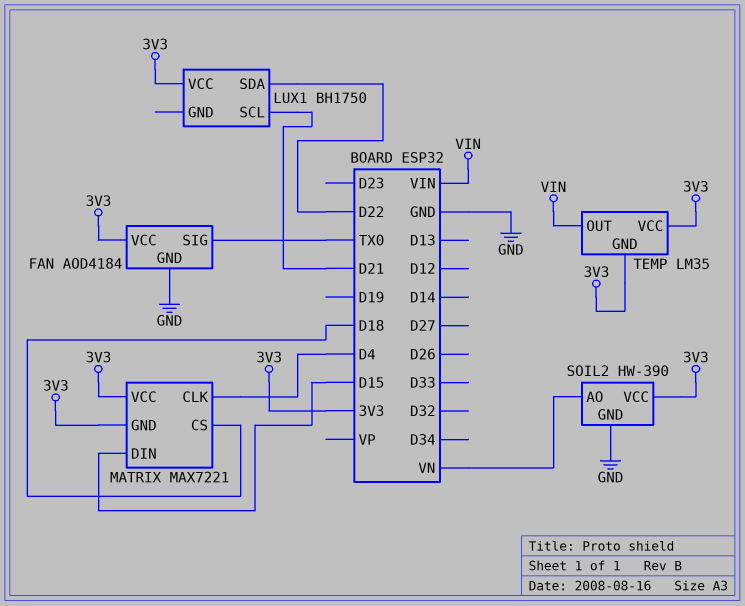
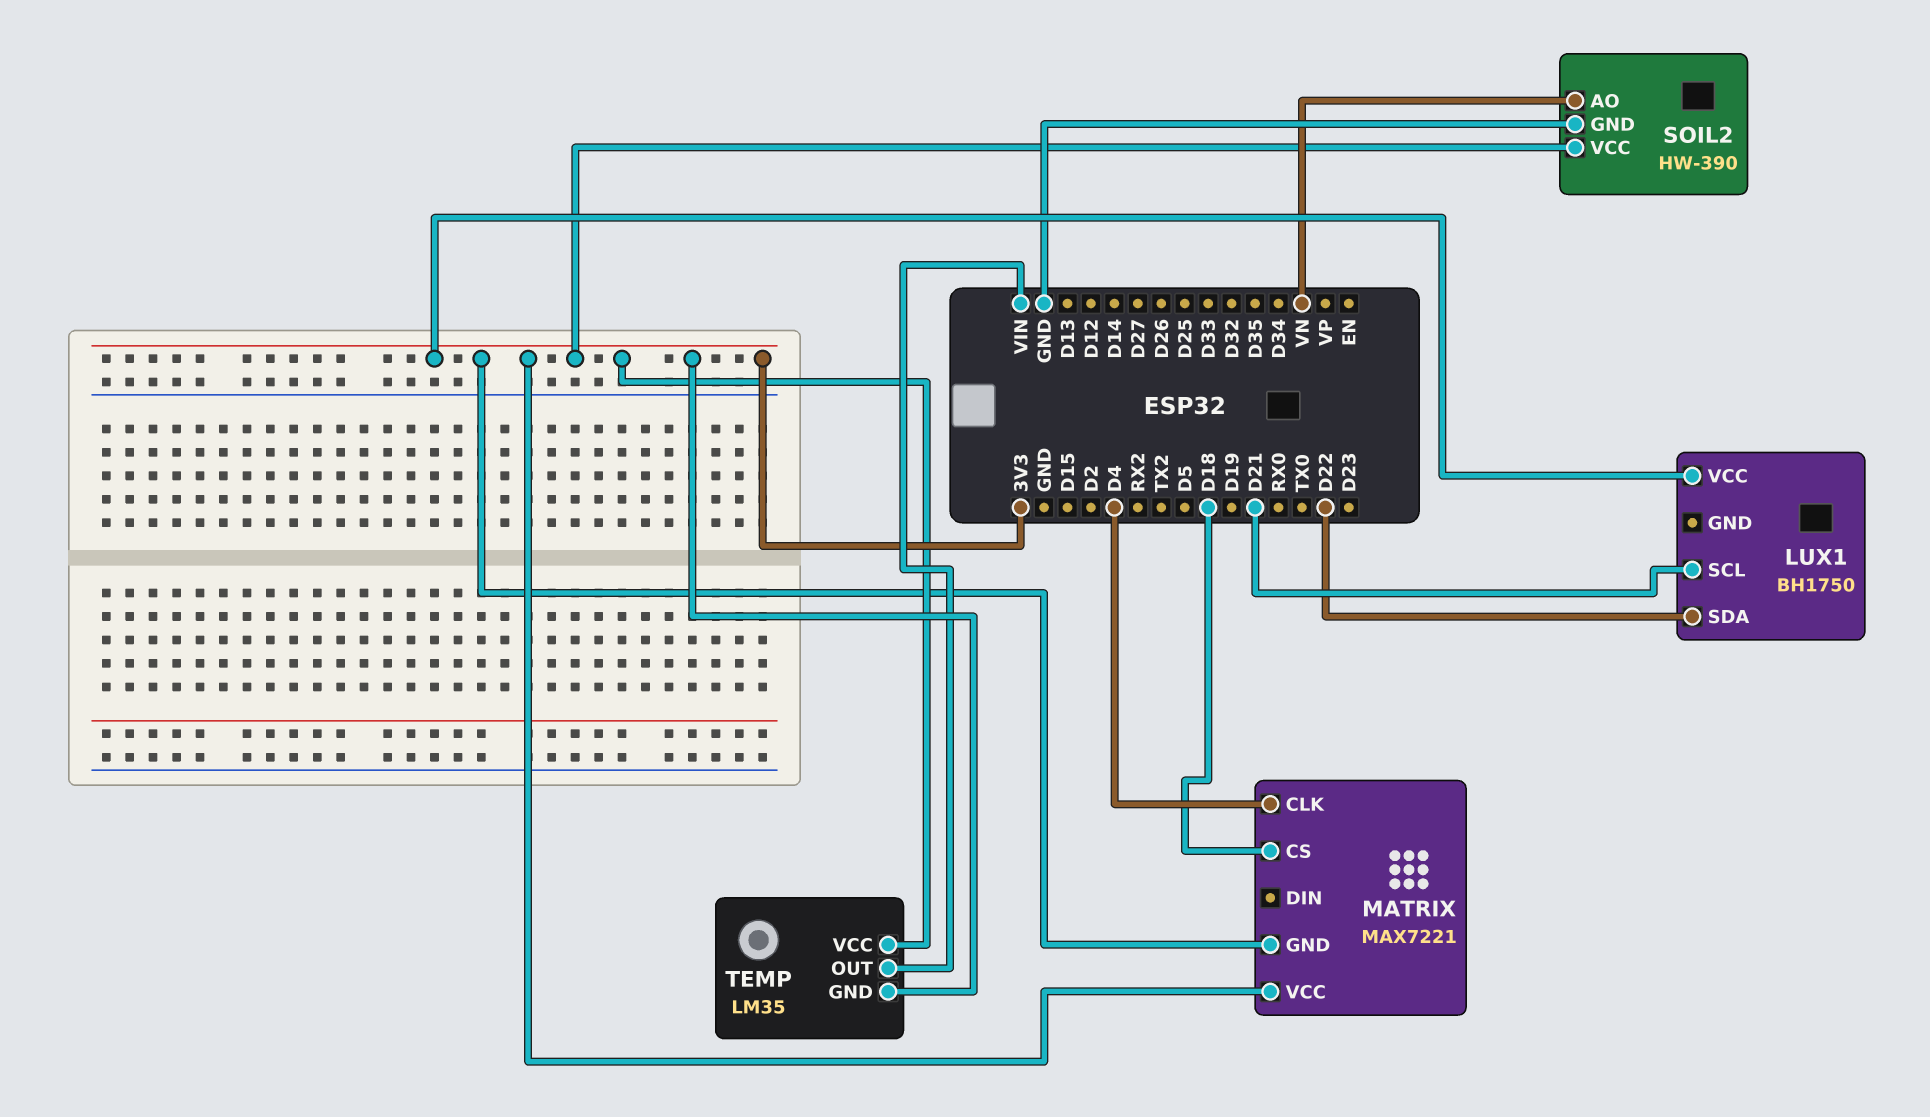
FAN: AOD4184 -> none
FAN pin GND: GND -> none
FAN pin SIG: TX0 -> none
FAN pin VCC: 3V3 -> none
MATRIX pin DIN: D15 -> none

